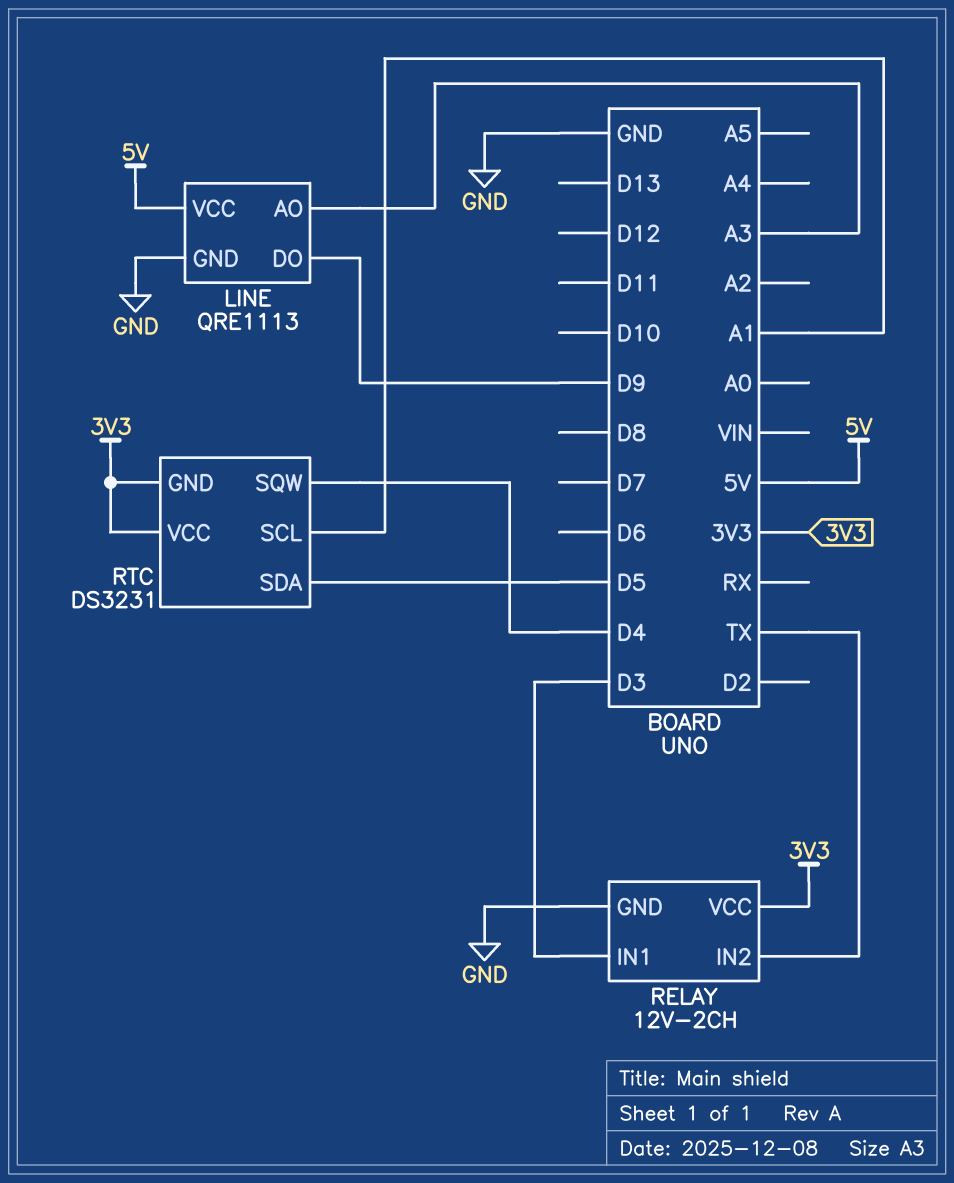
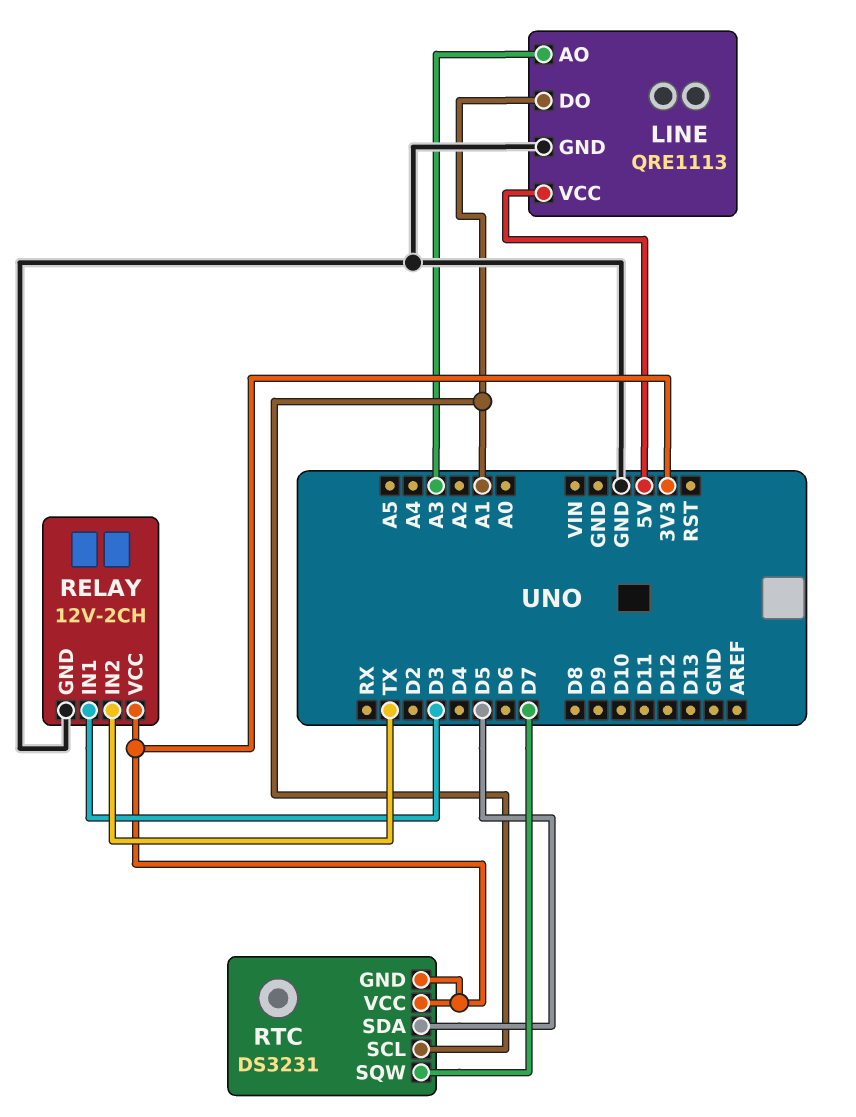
LINE pin DO: D9 -> A1
RTC pin SQW: D4 -> D7

